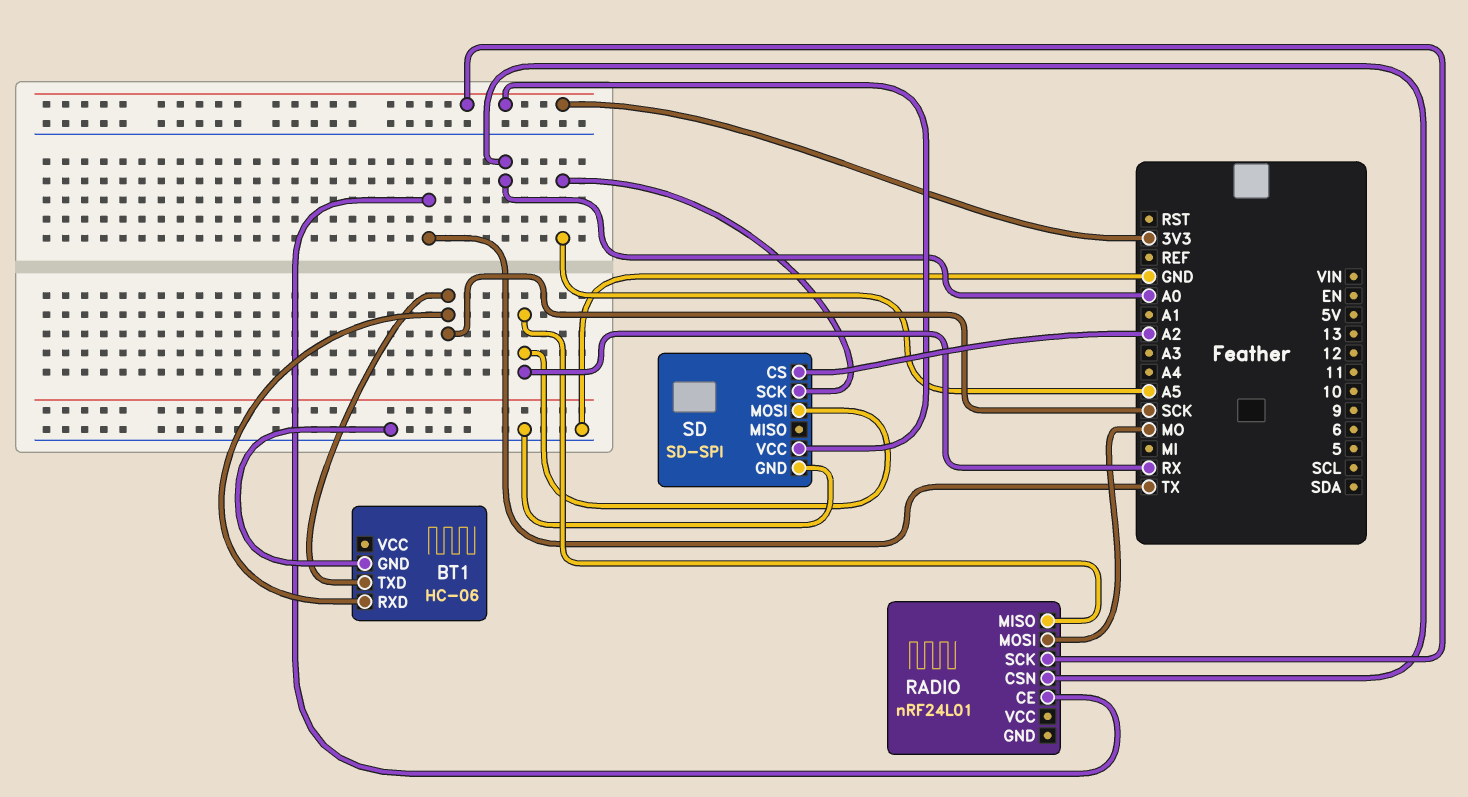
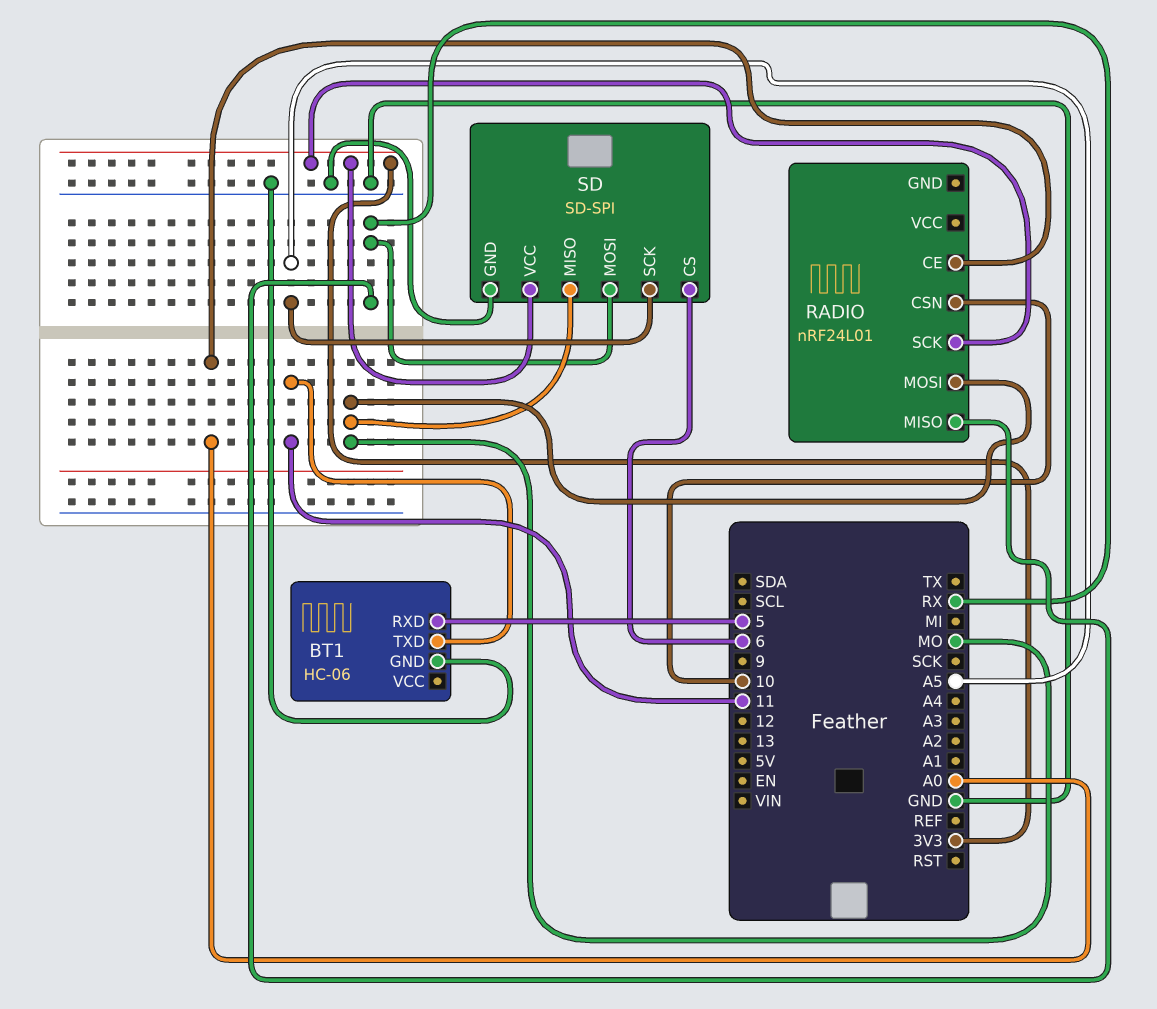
BT1 pin RXD: SCK -> 5
BT1 pin TXD: SCK -> 11
RADIO pin CE: TX -> A0
RADIO pin CSN: A0 -> 10
SD pin CS: A2 -> 6
SD pin MISO: none -> MO

